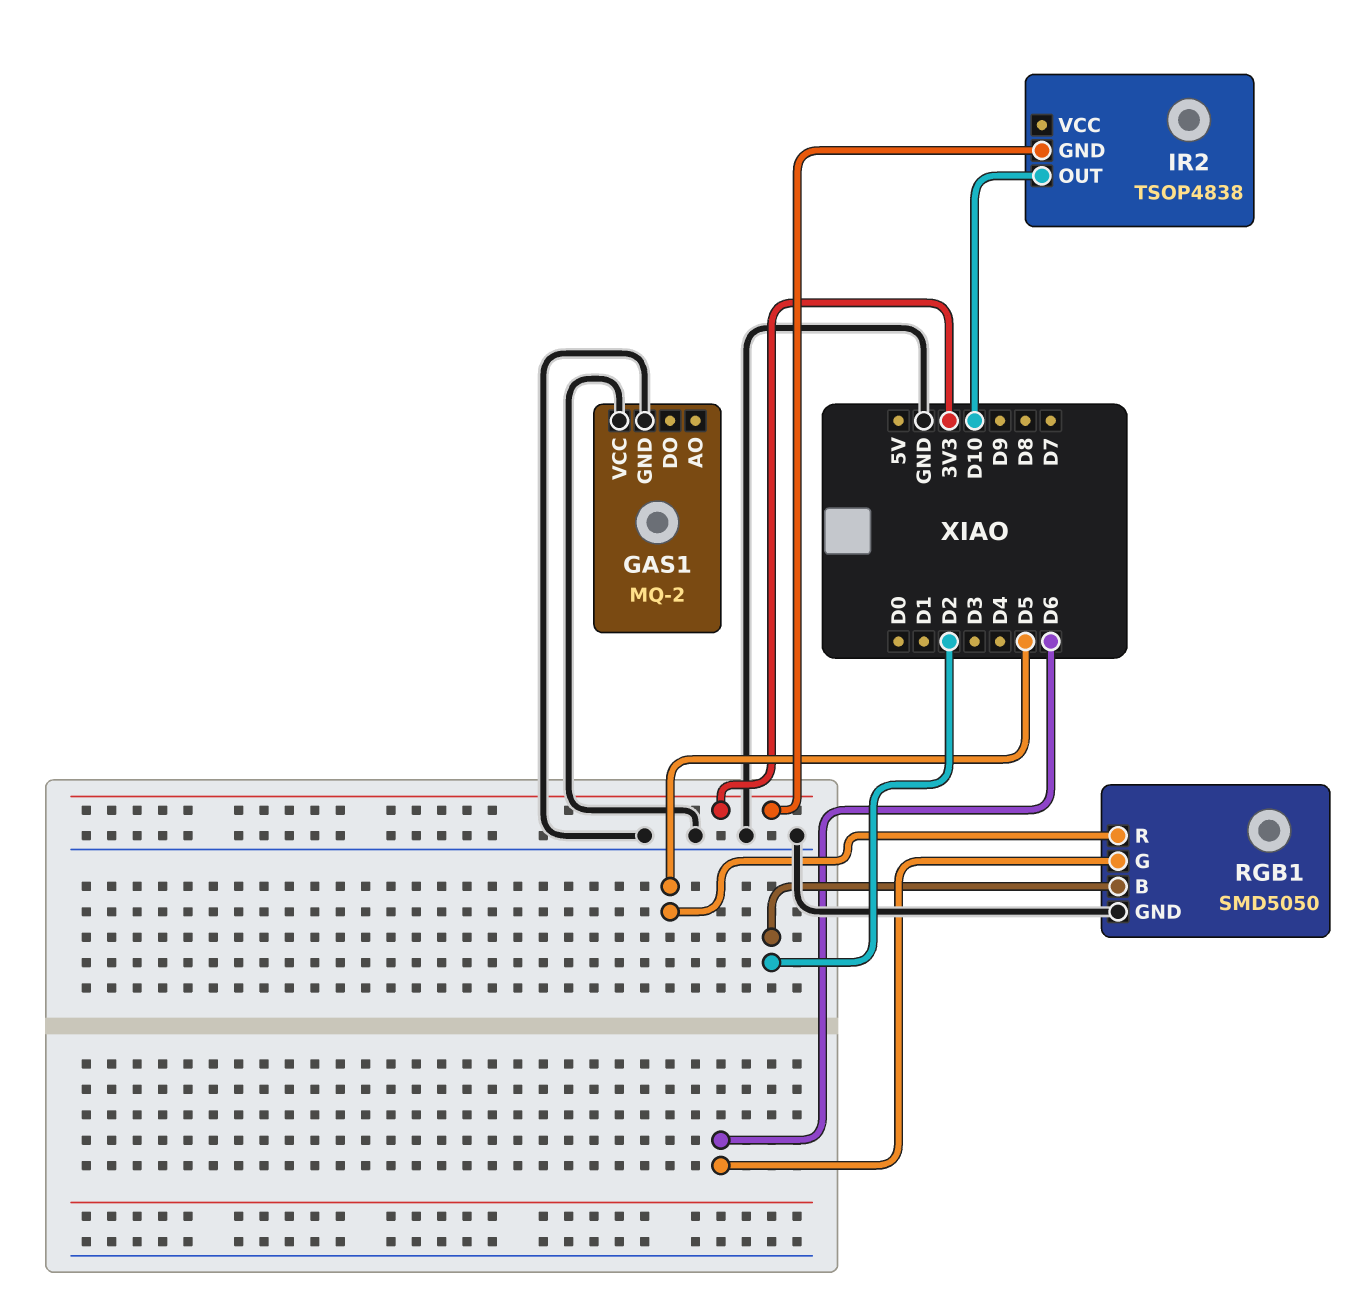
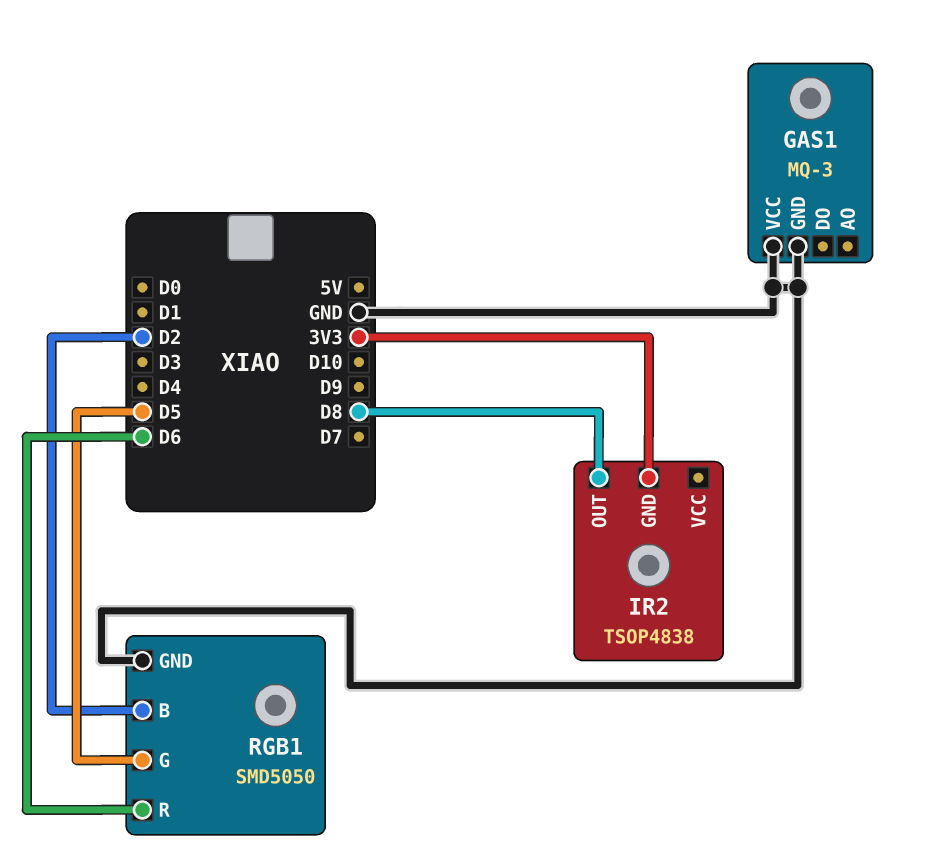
GAS1: MQ-2 -> MQ-3
IR2 pin OUT: D10 -> D8
RGB1 pin G: D6 -> D5
RGB1 pin R: D5 -> D6

